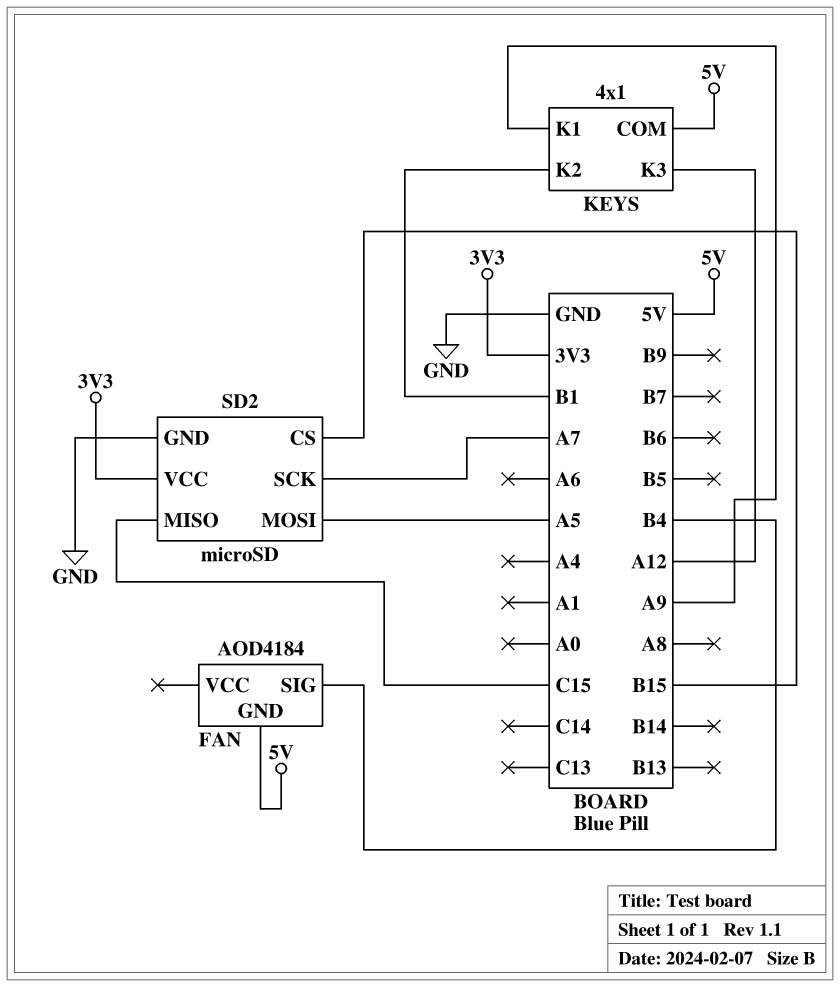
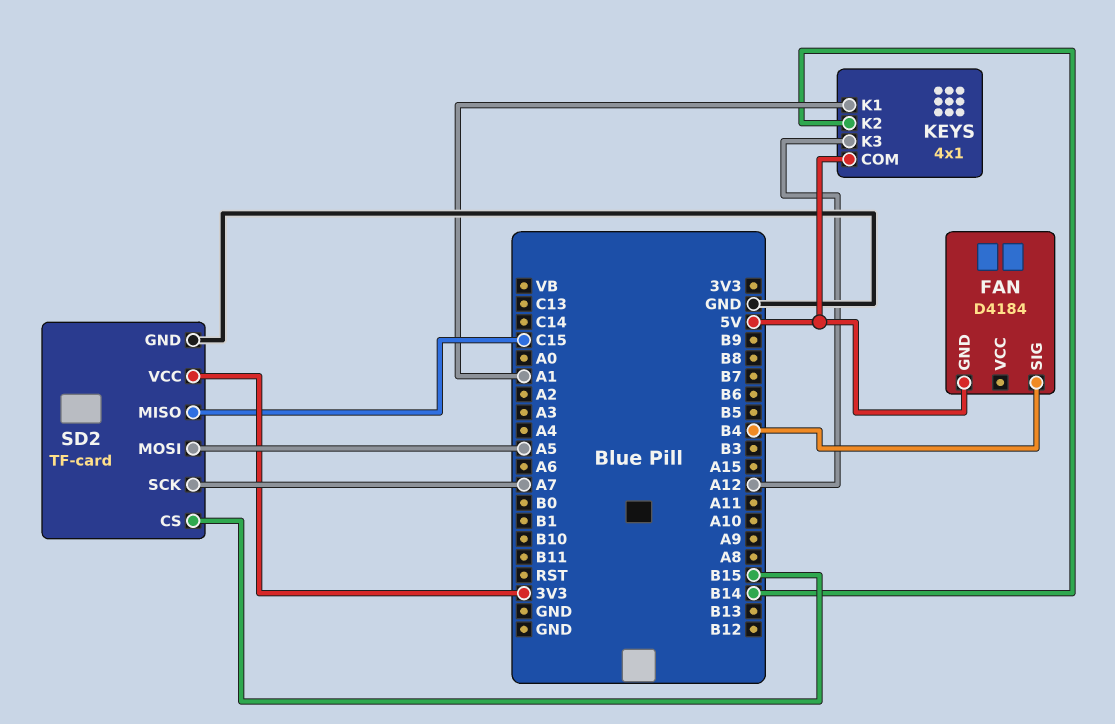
FAN: AOD4184 -> D4184
KEYS pin K1: A9 -> A1
KEYS pin K2: B1 -> B14
SD2: microSD -> TF-card

